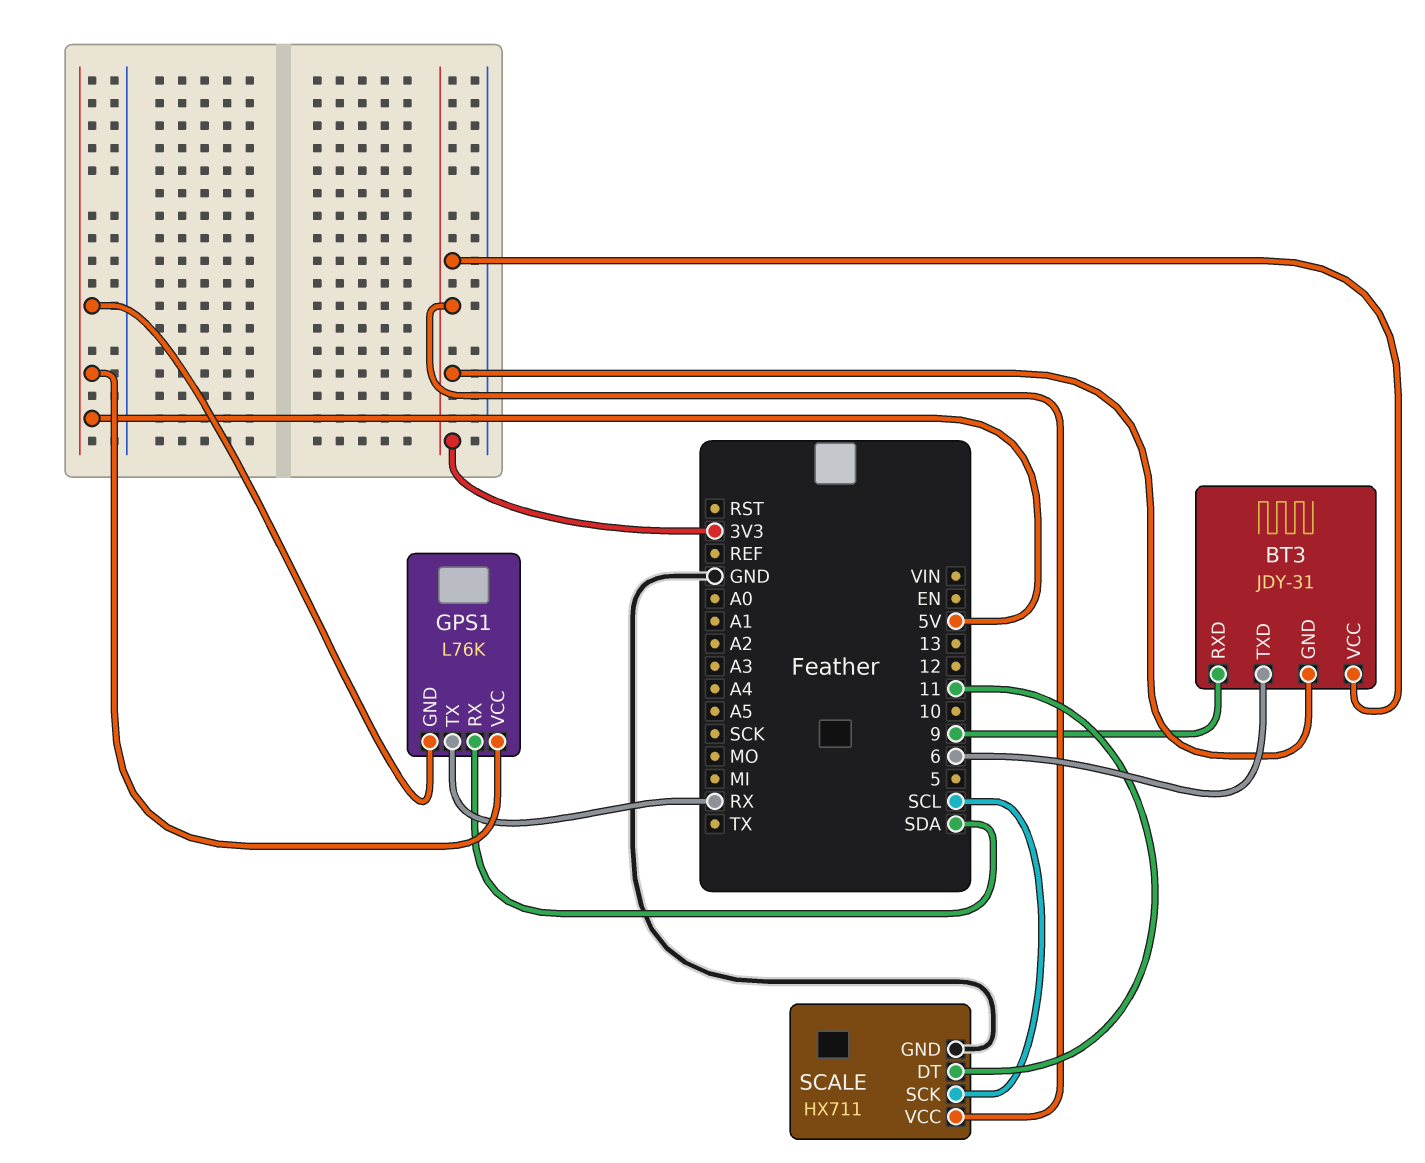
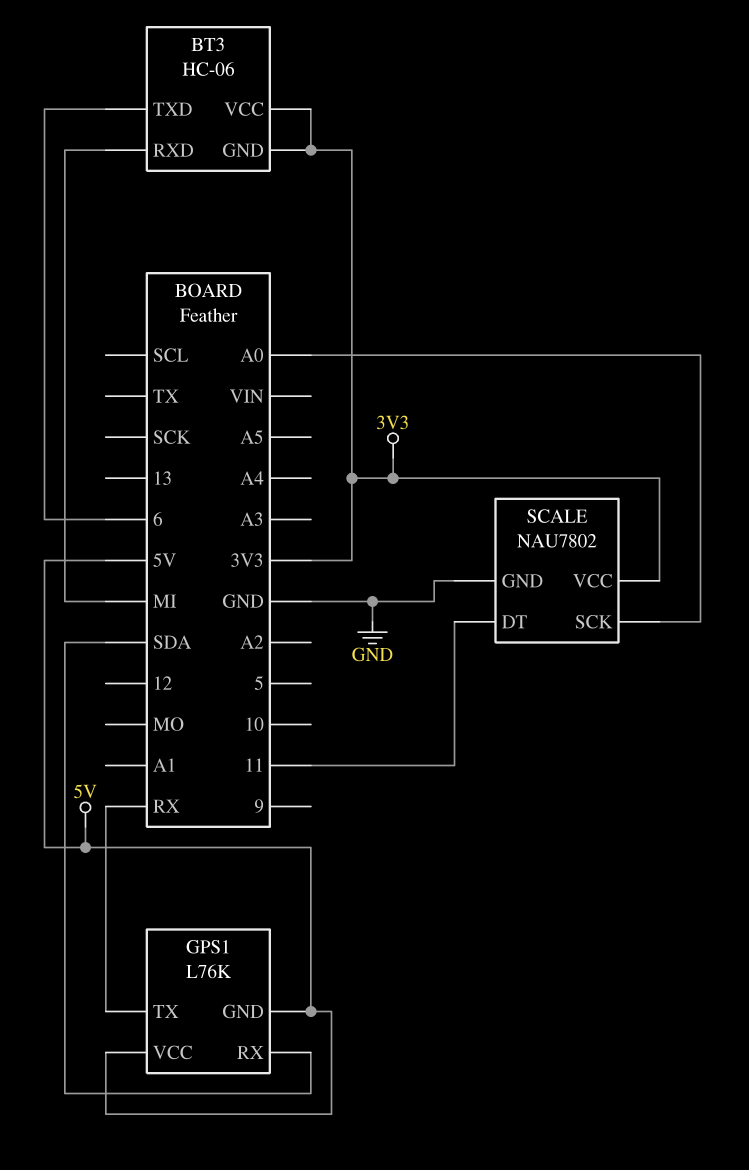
BT3: JDY-31 -> HC-06
BT3 pin RXD: 9 -> MI
SCALE: HX711 -> NAU7802
SCALE pin SCK: SCL -> A0

